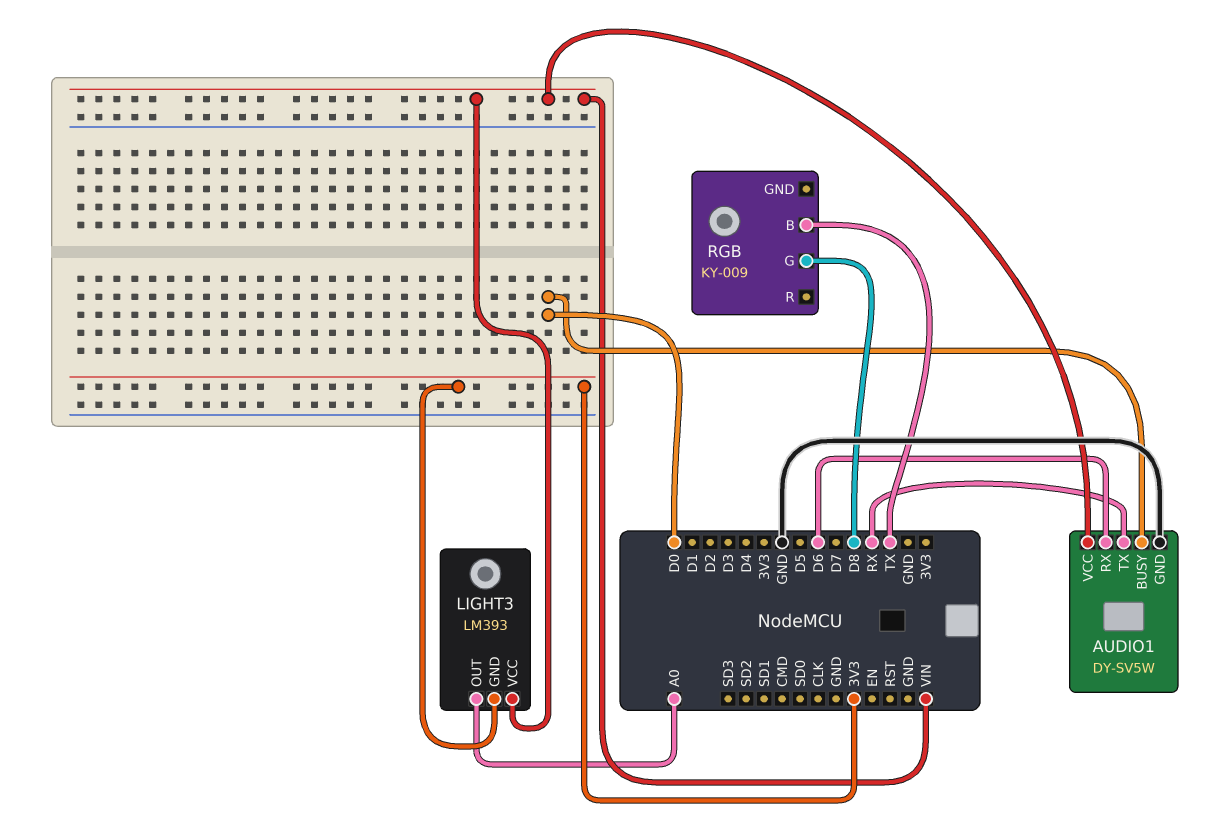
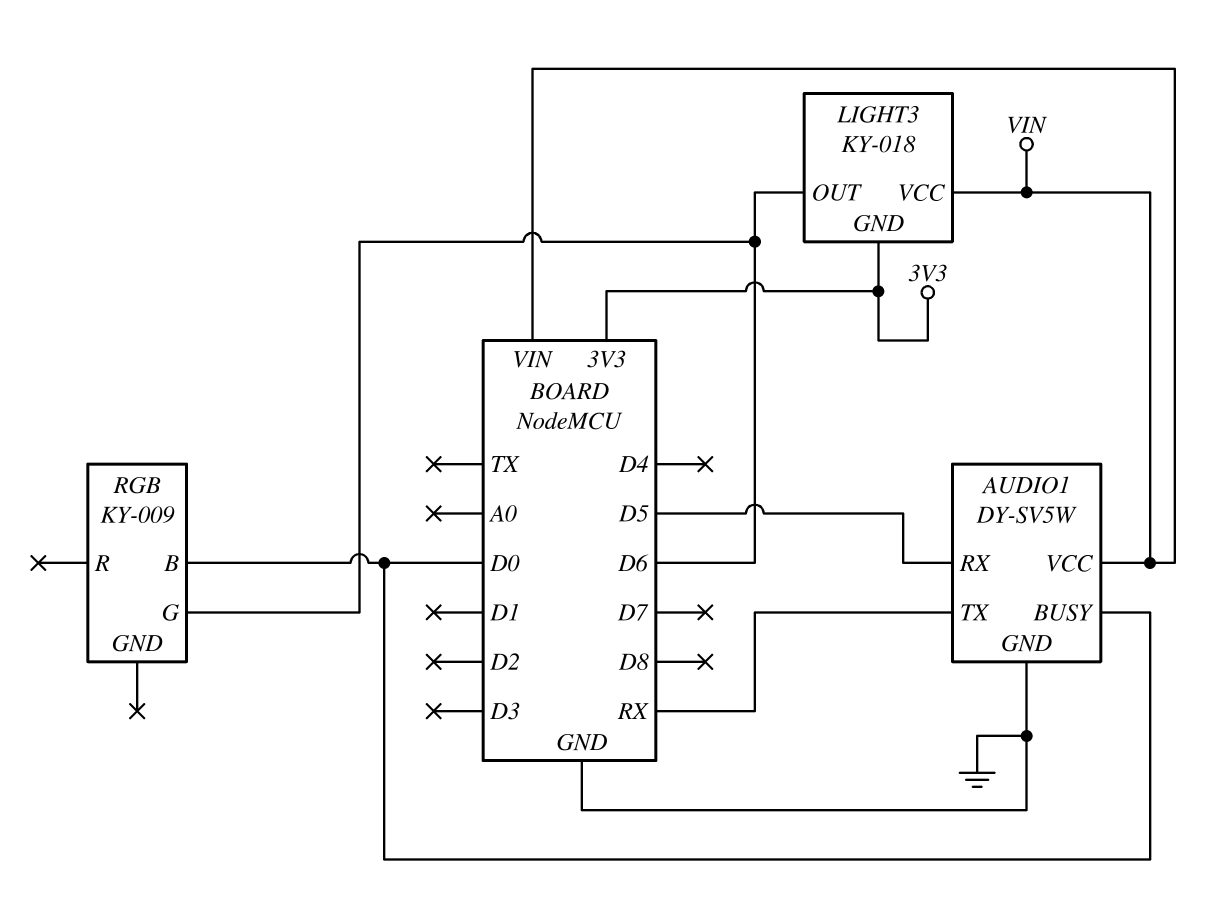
AUDIO1 pin RX: D6 -> D5
LIGHT3: LM393 -> KY-018
LIGHT3 pin OUT: A0 -> D6
RGB pin B: TX -> D0
RGB pin G: D8 -> D6

